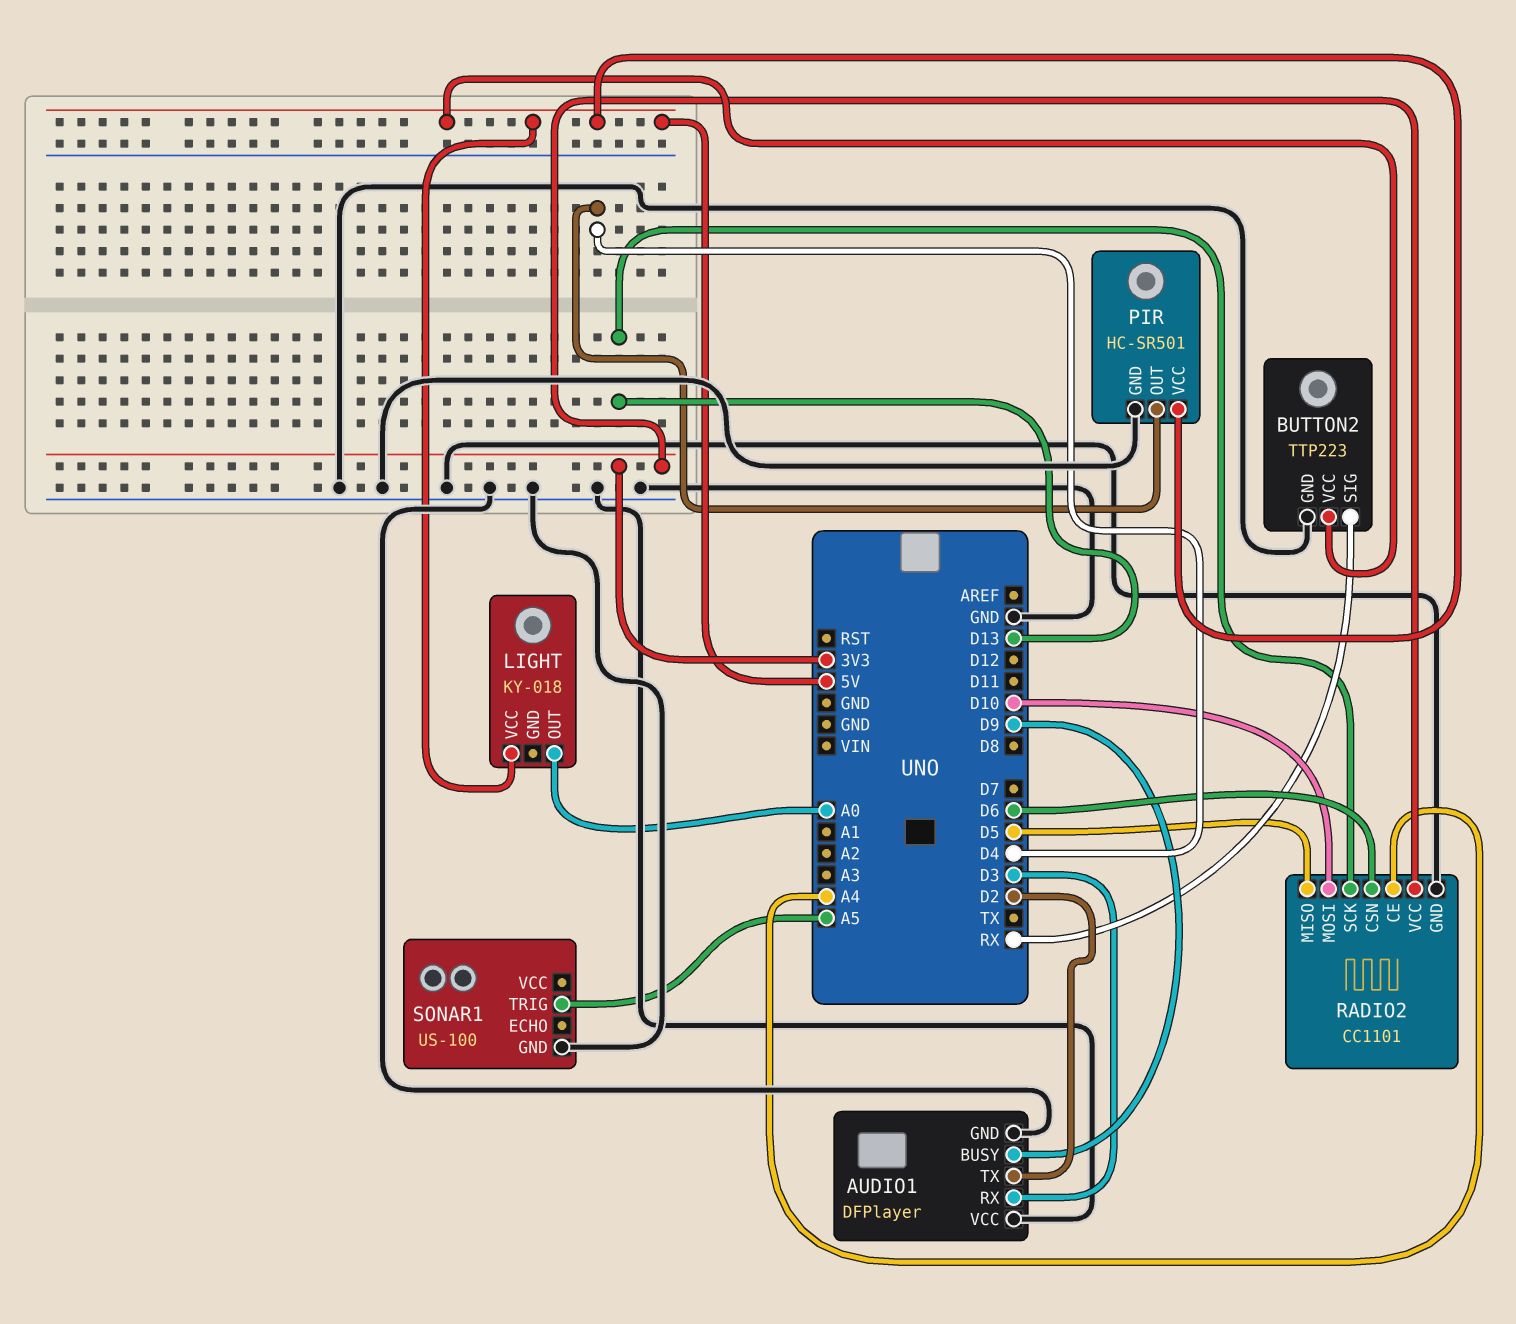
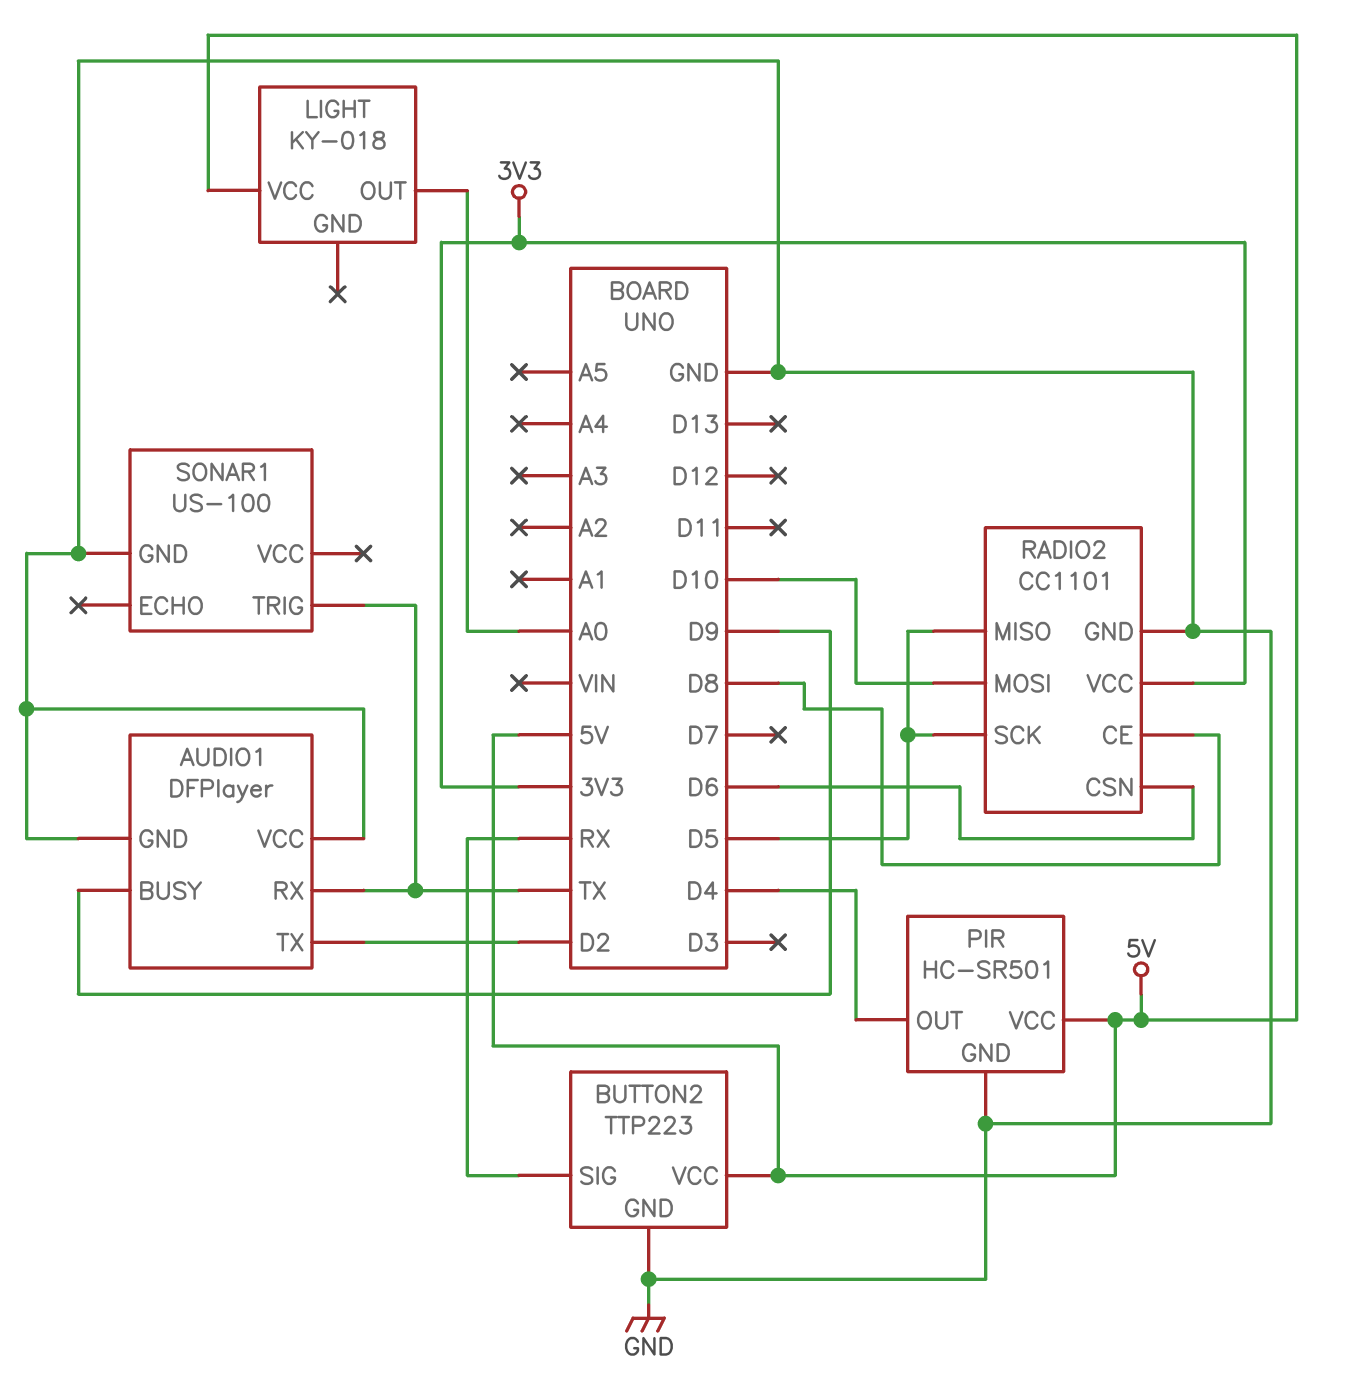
AUDIO1 pin RX: D3 -> TX
RADIO2 pin CE: A4 -> D8
RADIO2 pin SCK: D13 -> D5
SONAR1 pin TRIG: A5 -> TX

